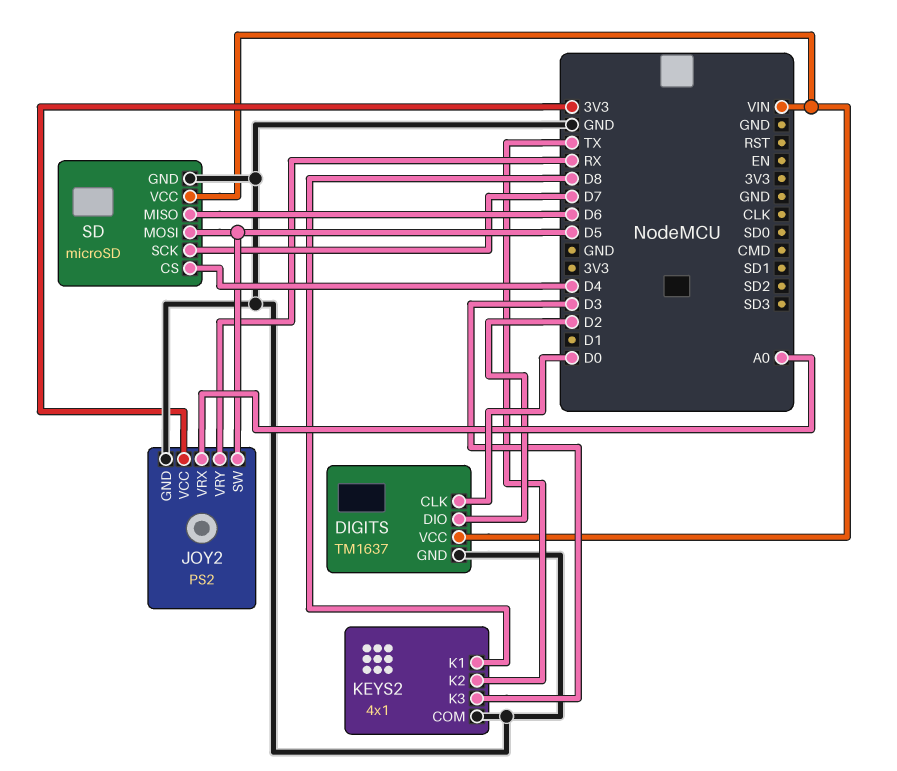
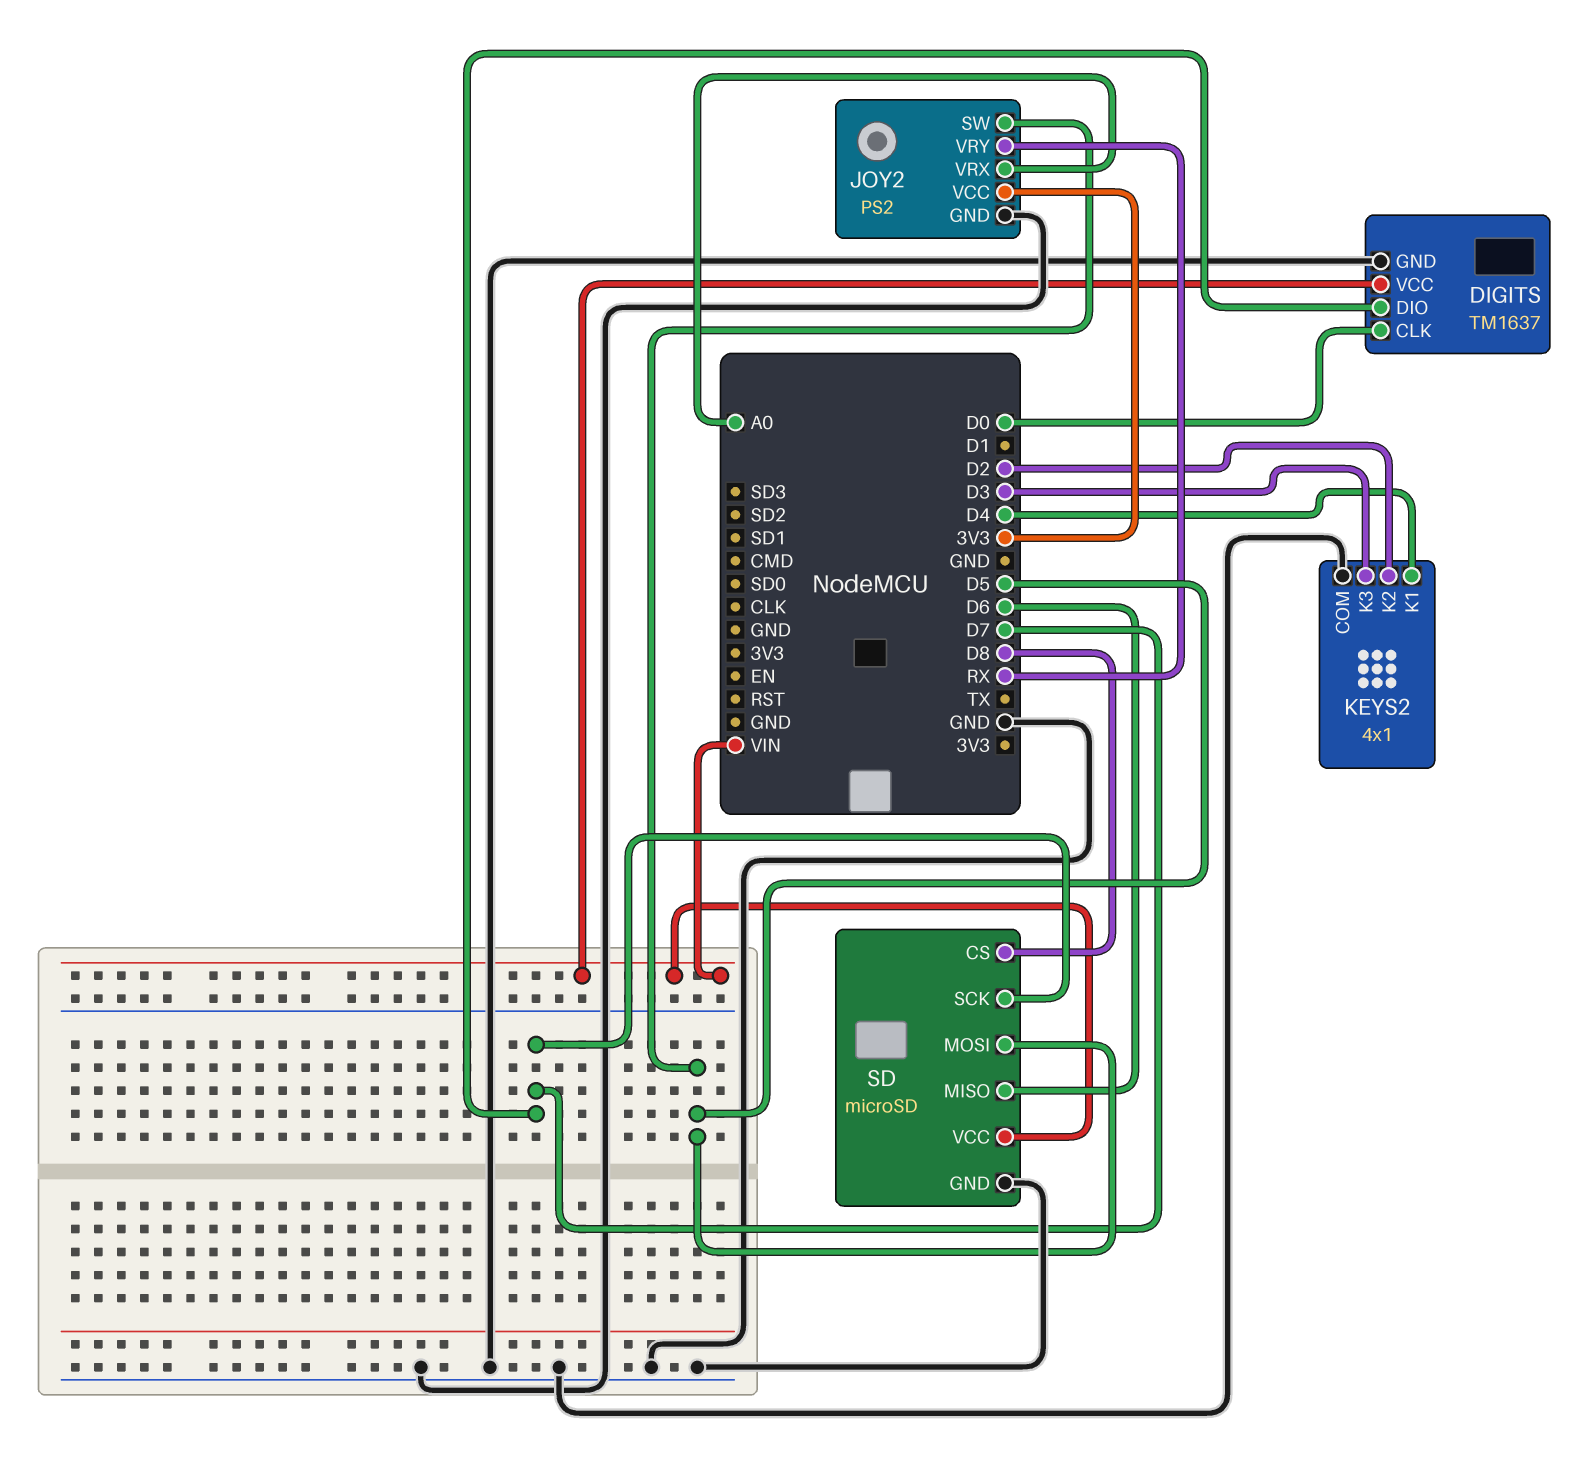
DIGITS pin DIO: D2 -> D7
KEYS2 pin K1: D8 -> D4
KEYS2 pin K2: TX -> D2
SD pin CS: D4 -> D8

